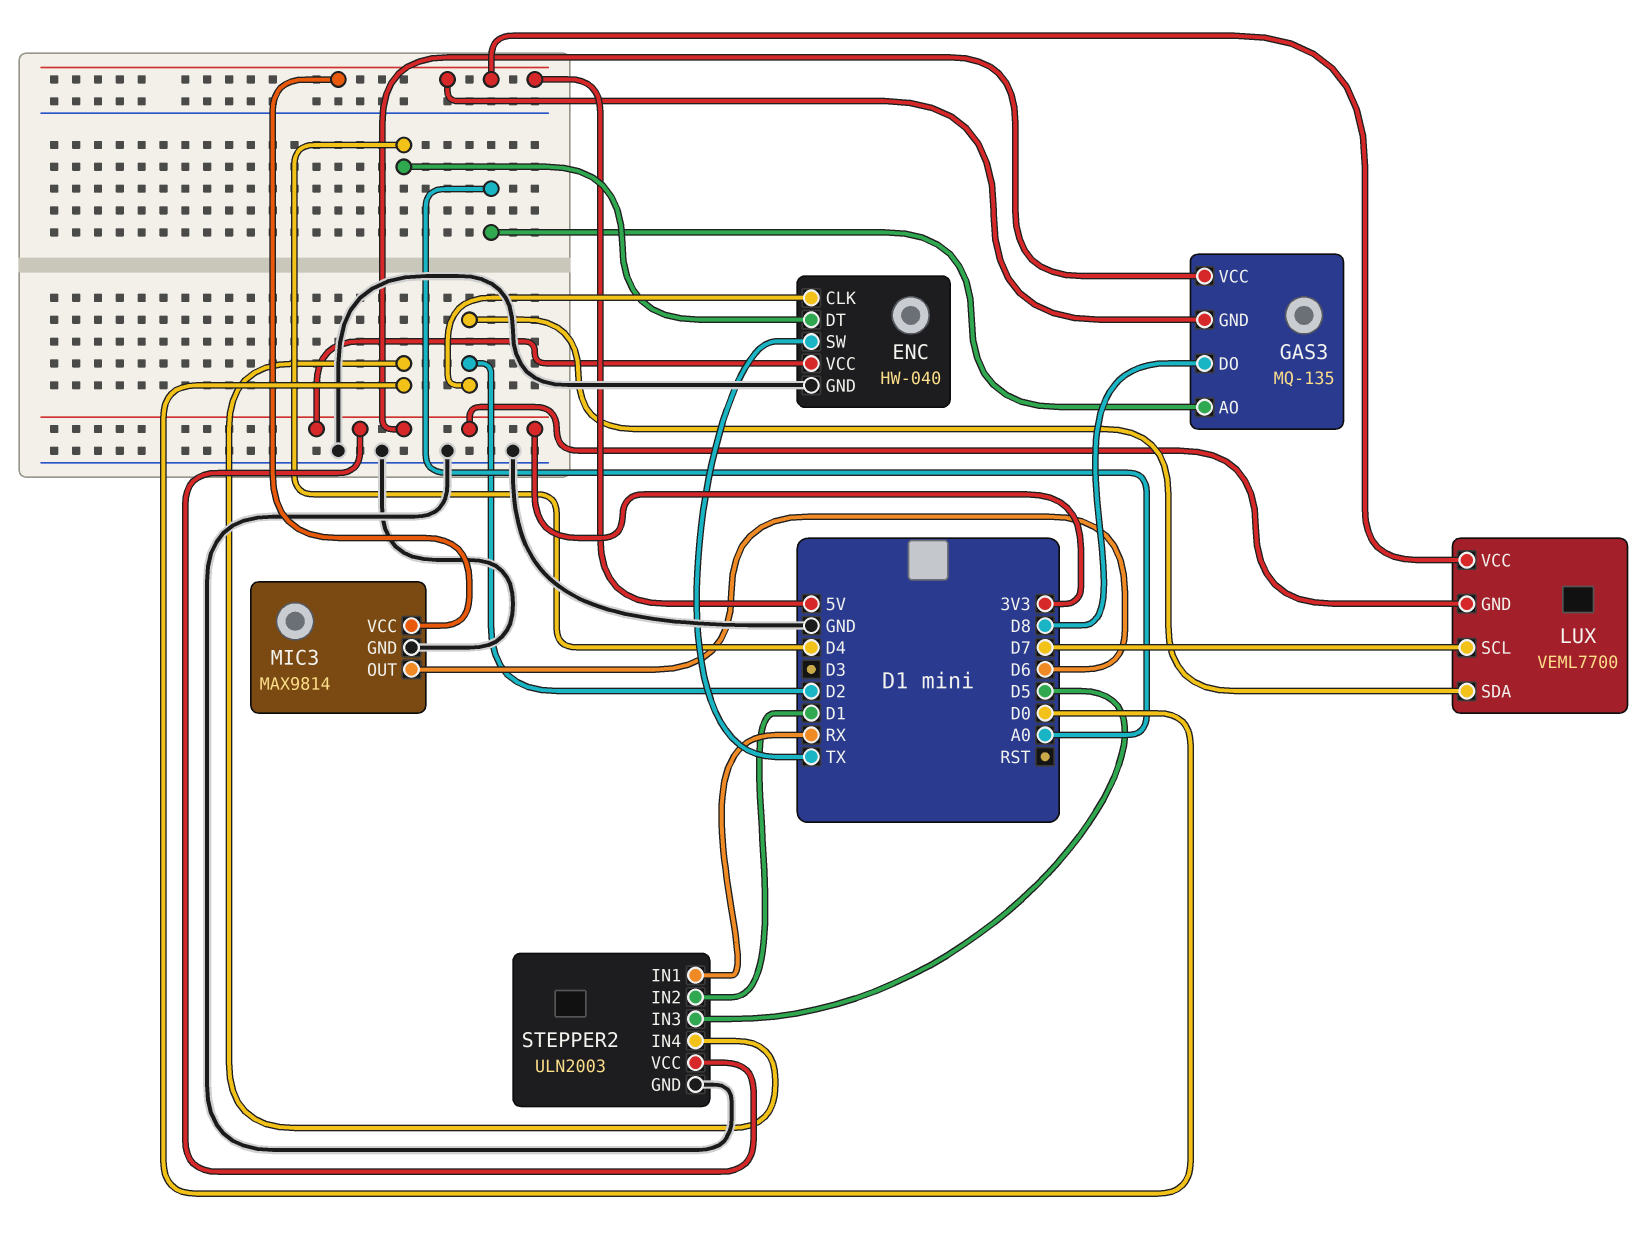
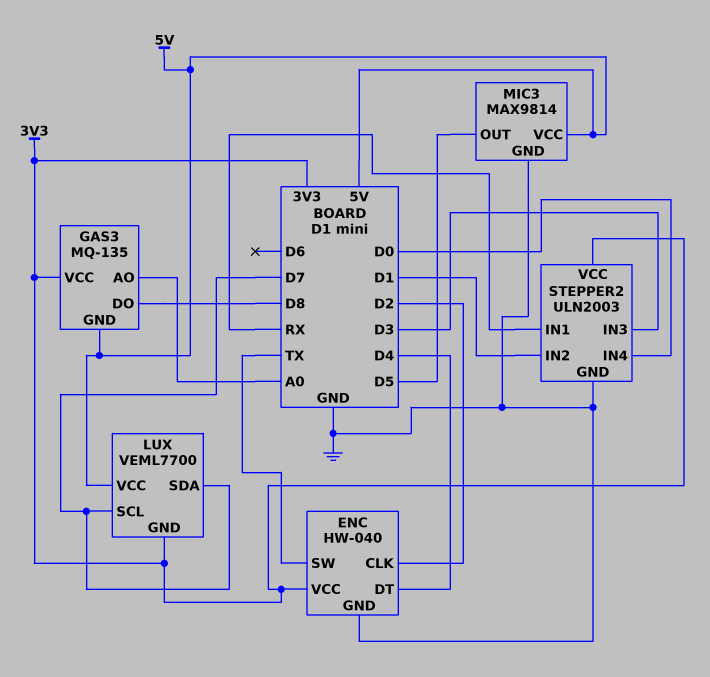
LUX pin SDA: D2 -> D7
MIC3 pin OUT: D6 -> D5
STEPPER2 pin IN3: D5 -> D3

